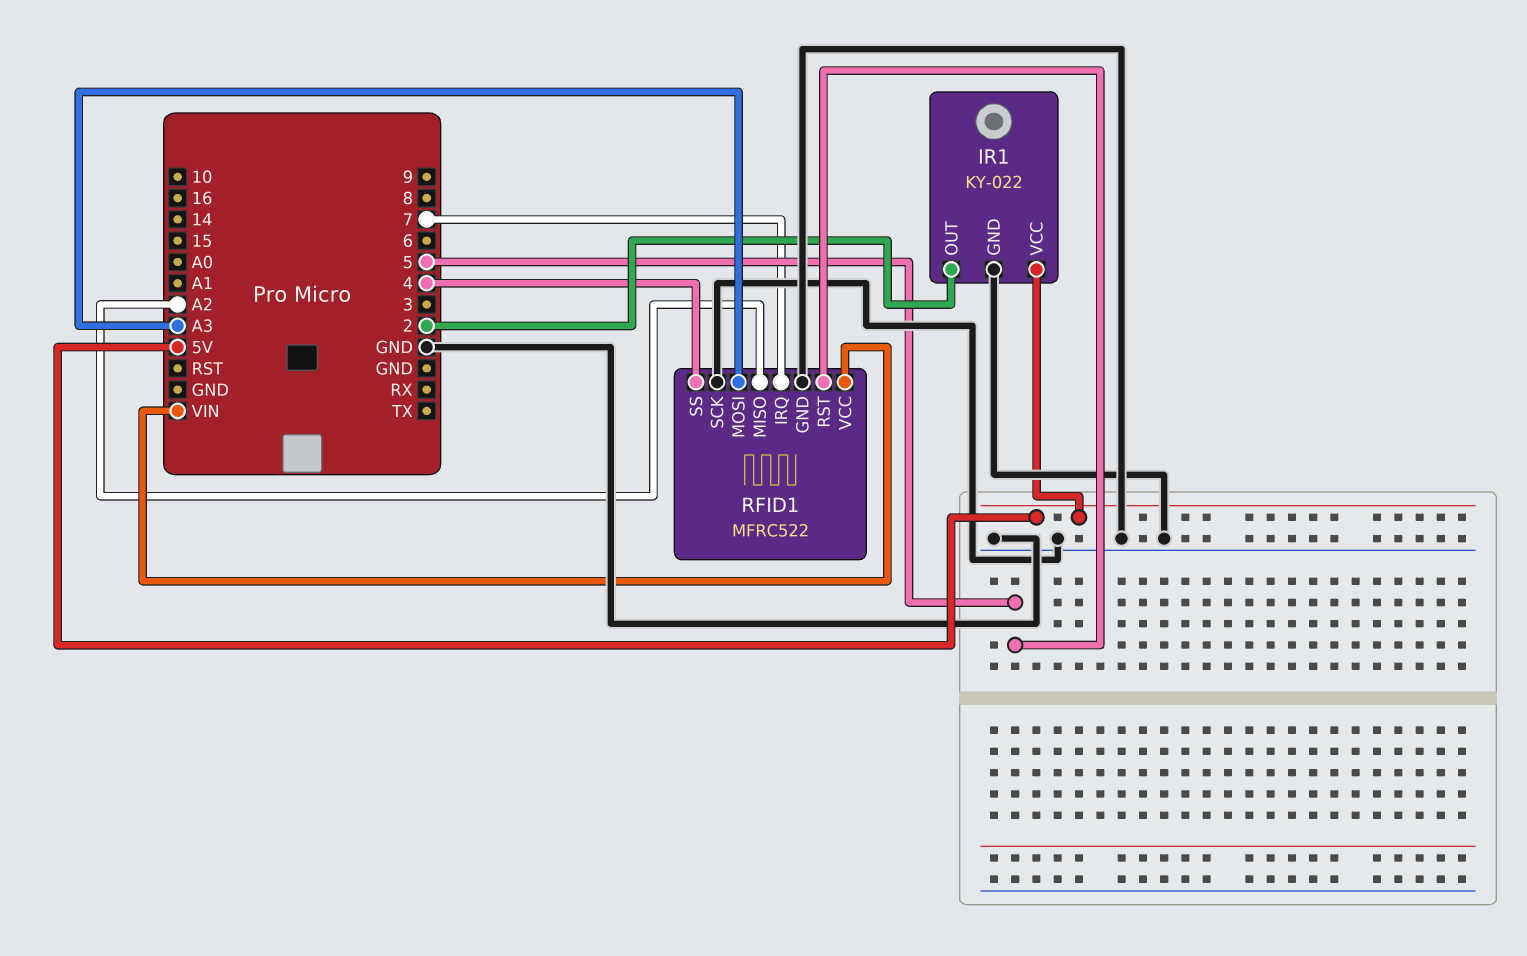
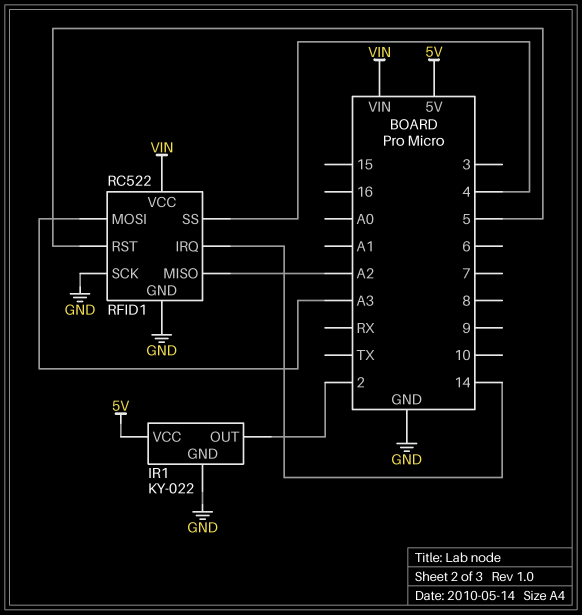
RFID1: MFRC522 -> RC522
RFID1 pin IRQ: 7 -> 14

